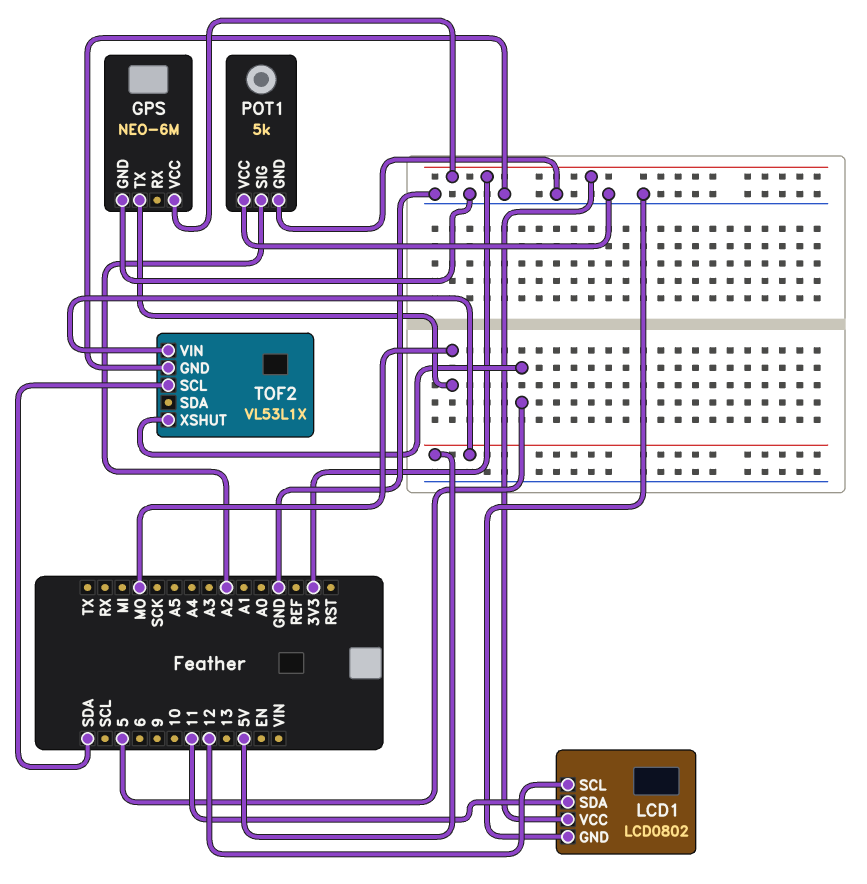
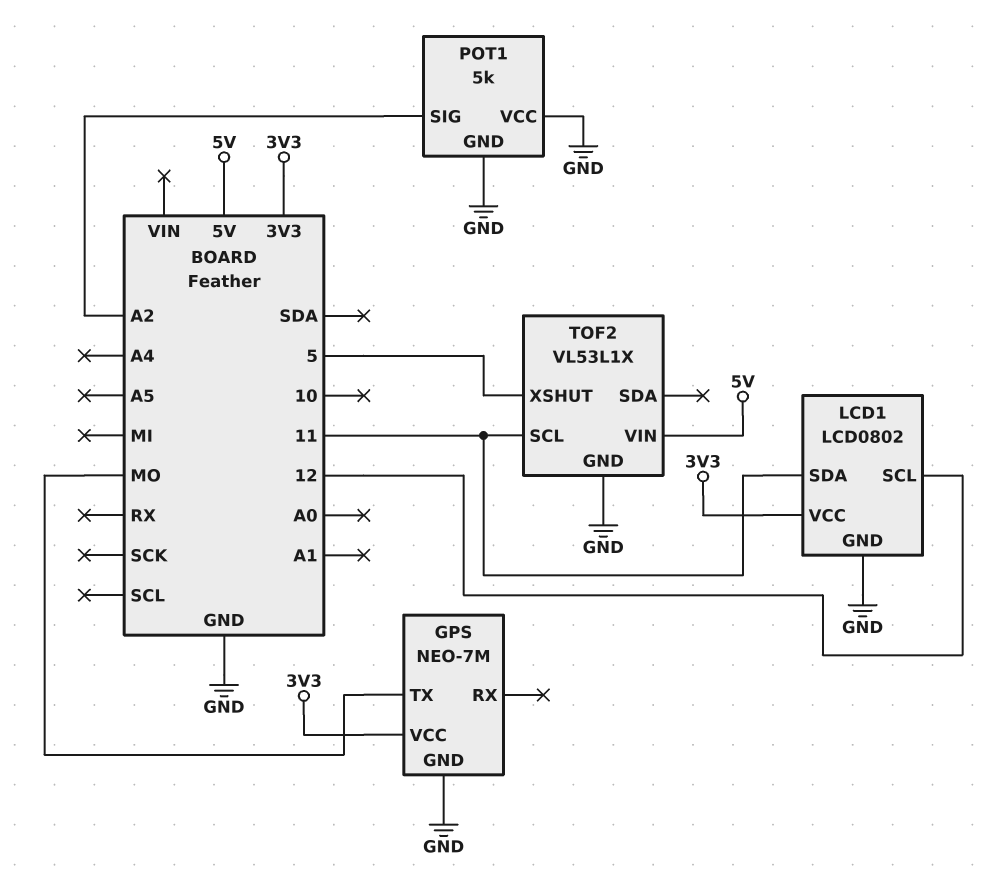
GPS: NEO-6M -> NEO-7M
TOF2 pin SCL: SDA -> 11

